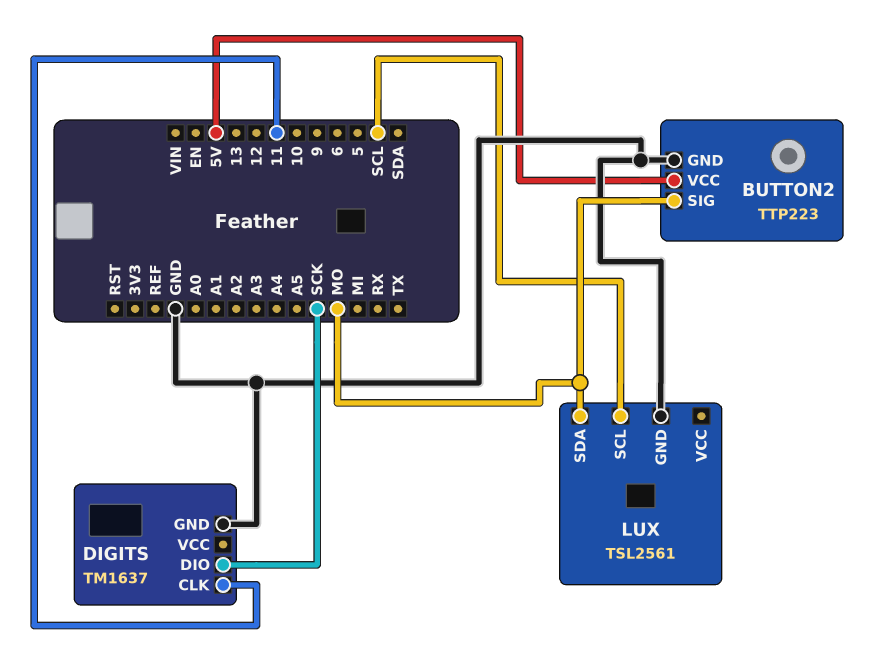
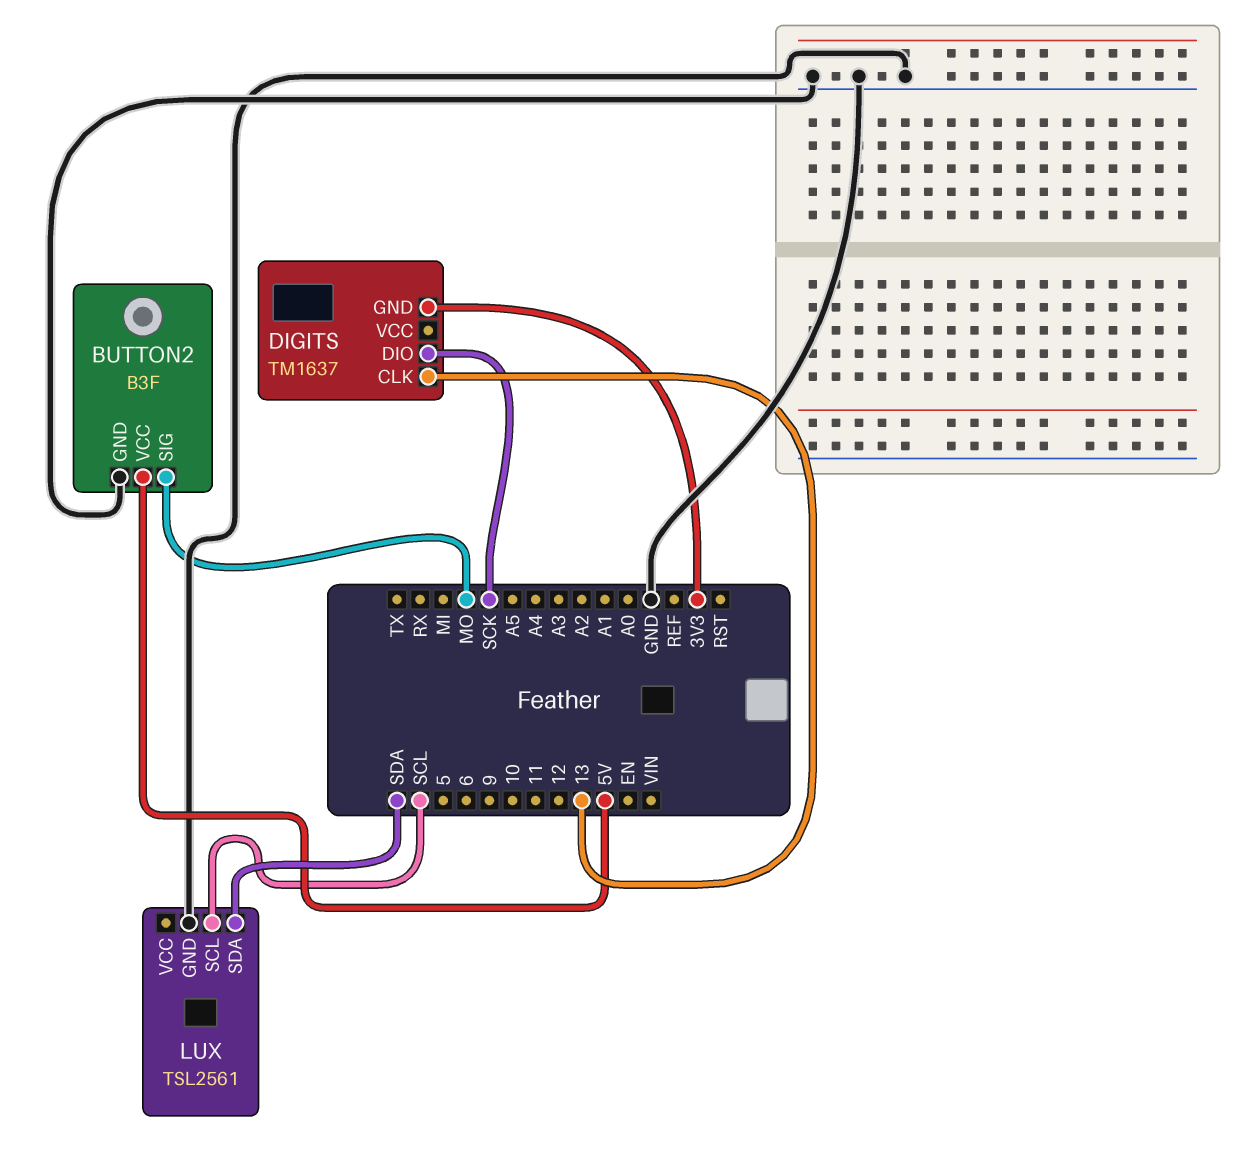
BUTTON2: TTP223 -> B3F
DIGITS pin CLK: 11 -> 13
DIGITS pin GND: GND -> 3V3
LUX pin SDA: MO -> SDA

